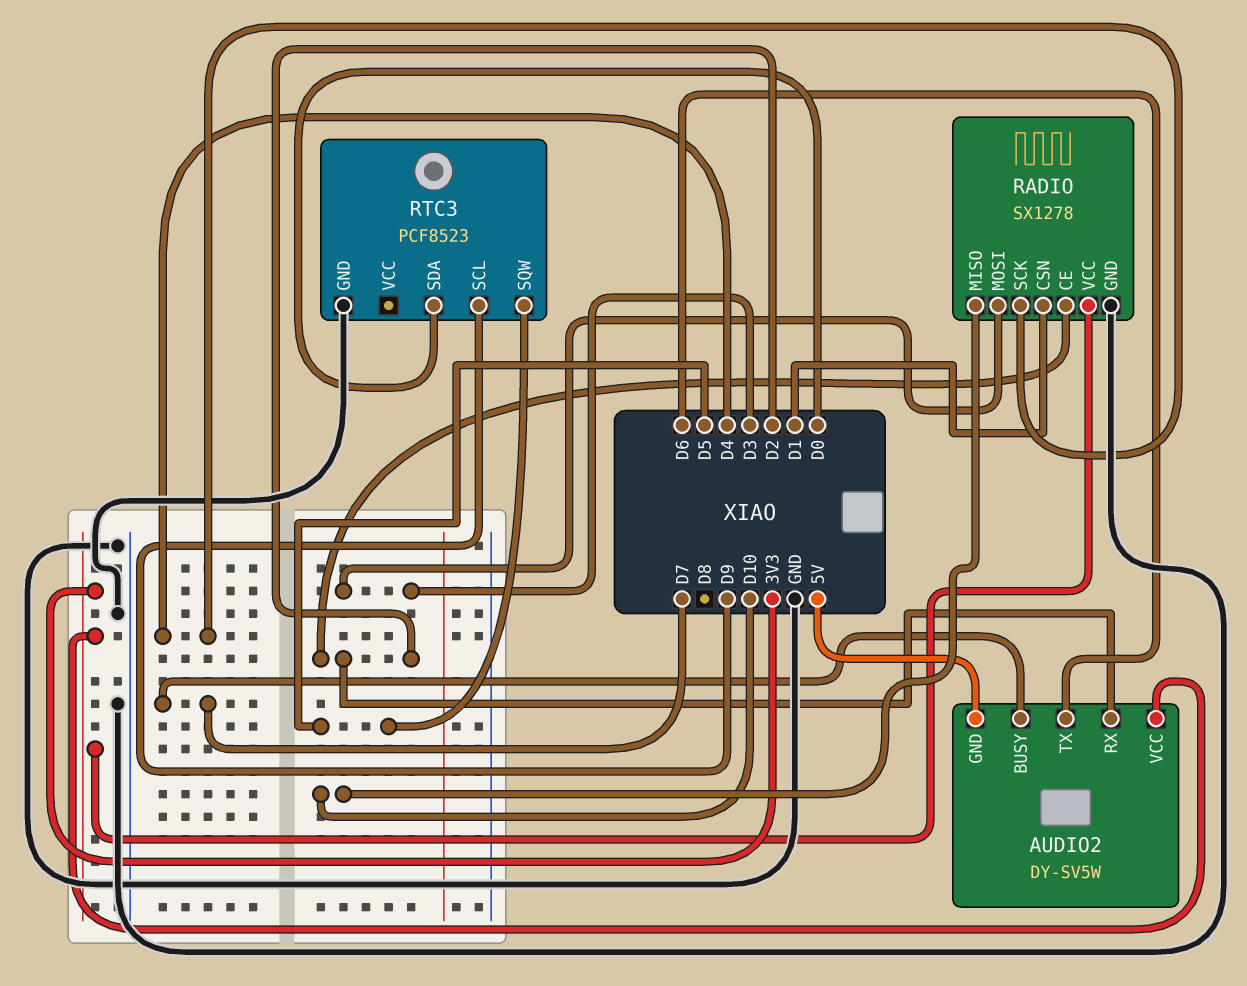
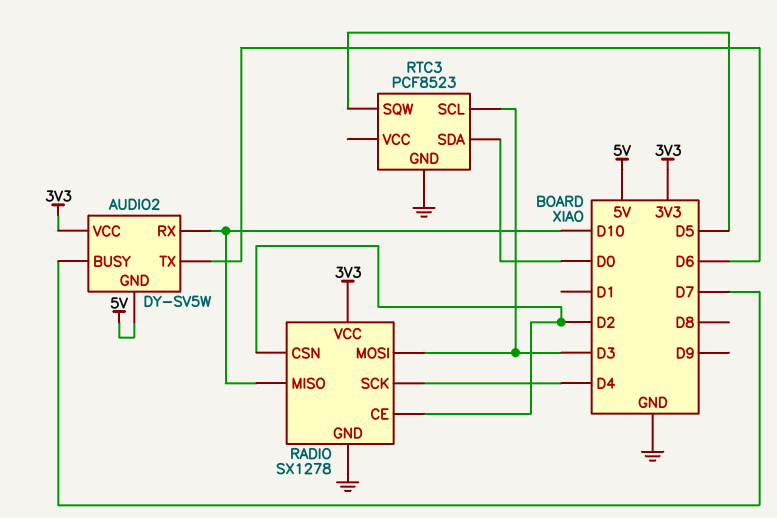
AUDIO2 pin RX: D2 -> D10
RADIO pin CSN: D1 -> D2
RTC3 pin SCL: D9 -> D3

